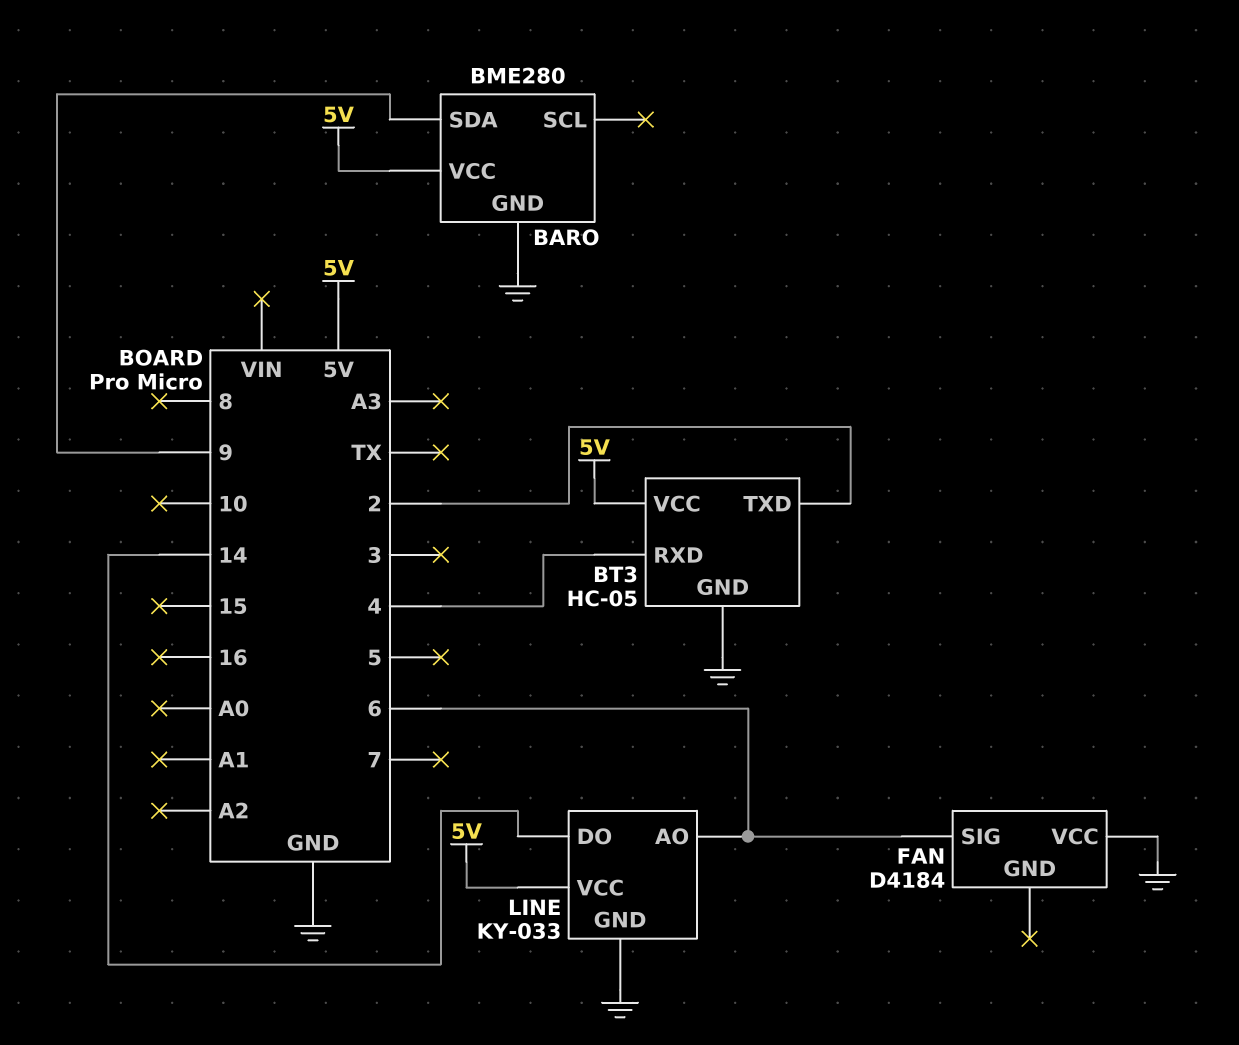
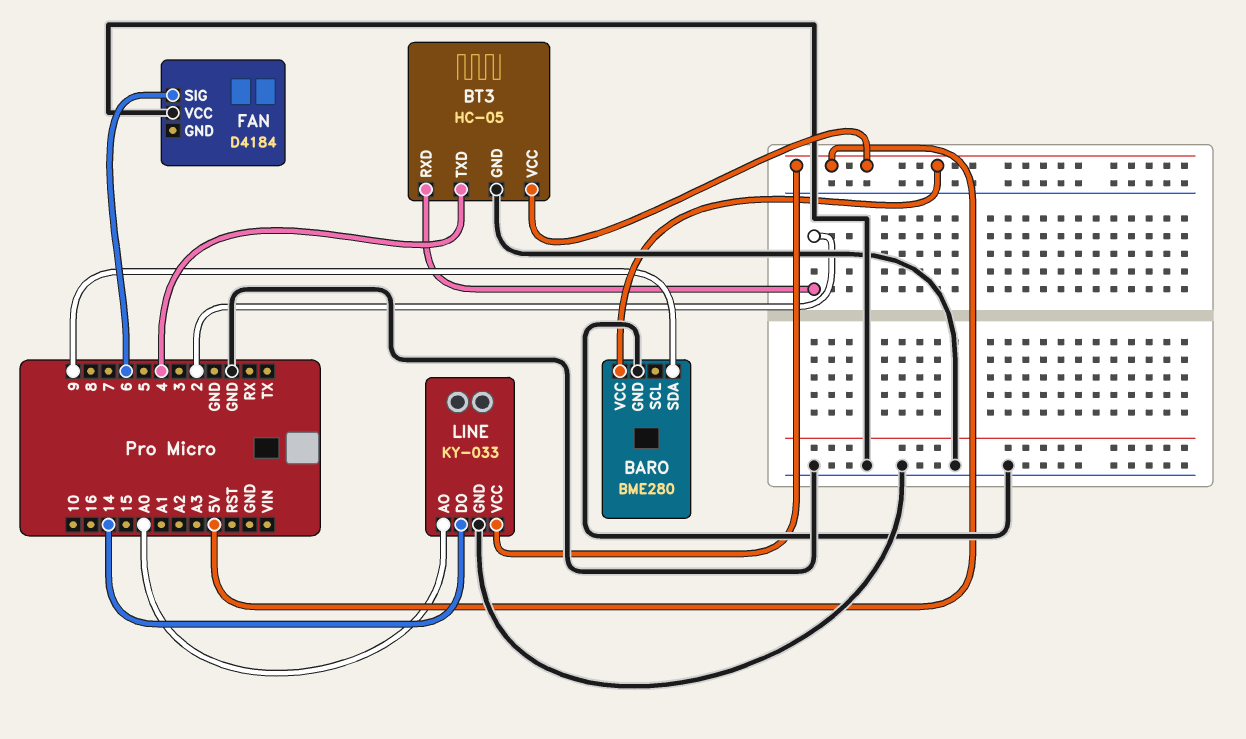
BT3 pin RXD: 4 -> 2
BT3 pin TXD: 2 -> 4
LINE pin AO: 6 -> A0

